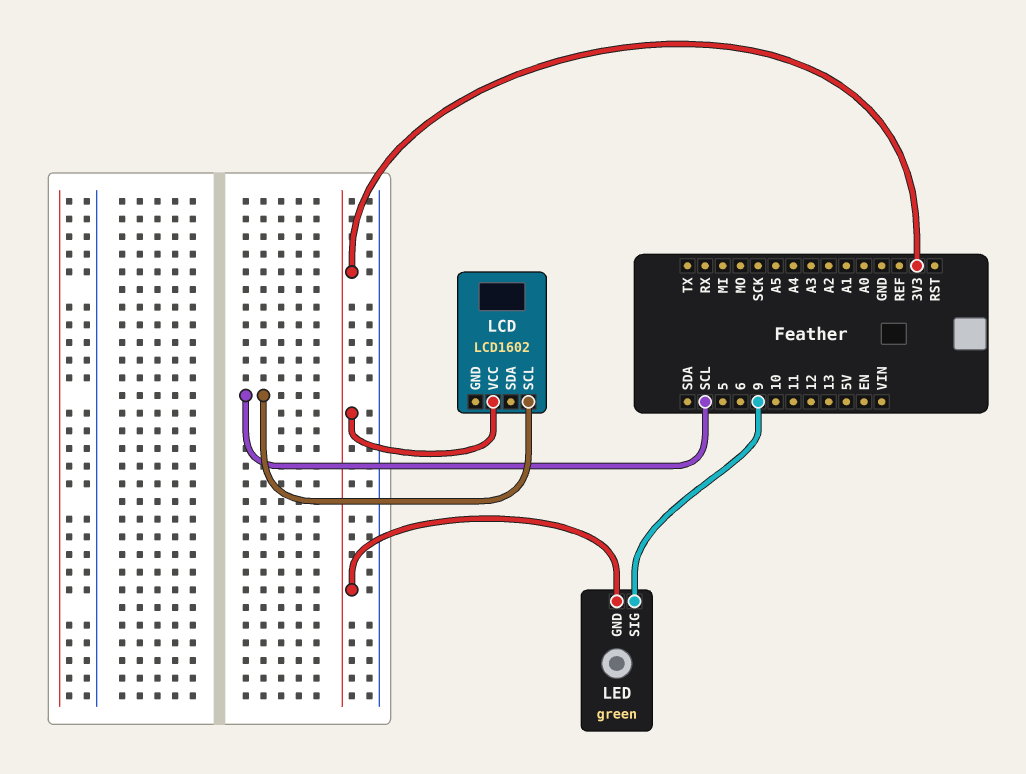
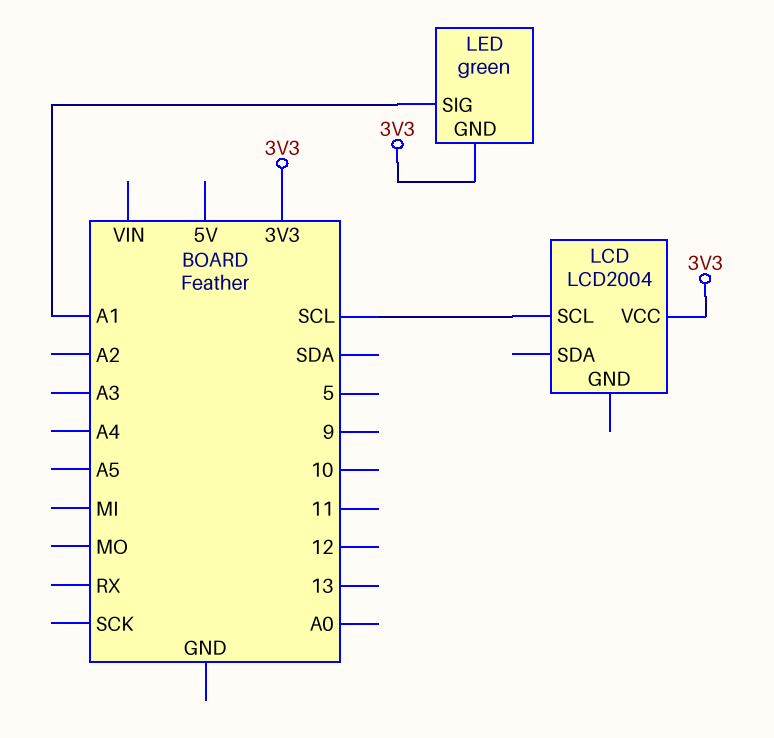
LCD: LCD1602 -> LCD2004
LED pin SIG: 9 -> A1

